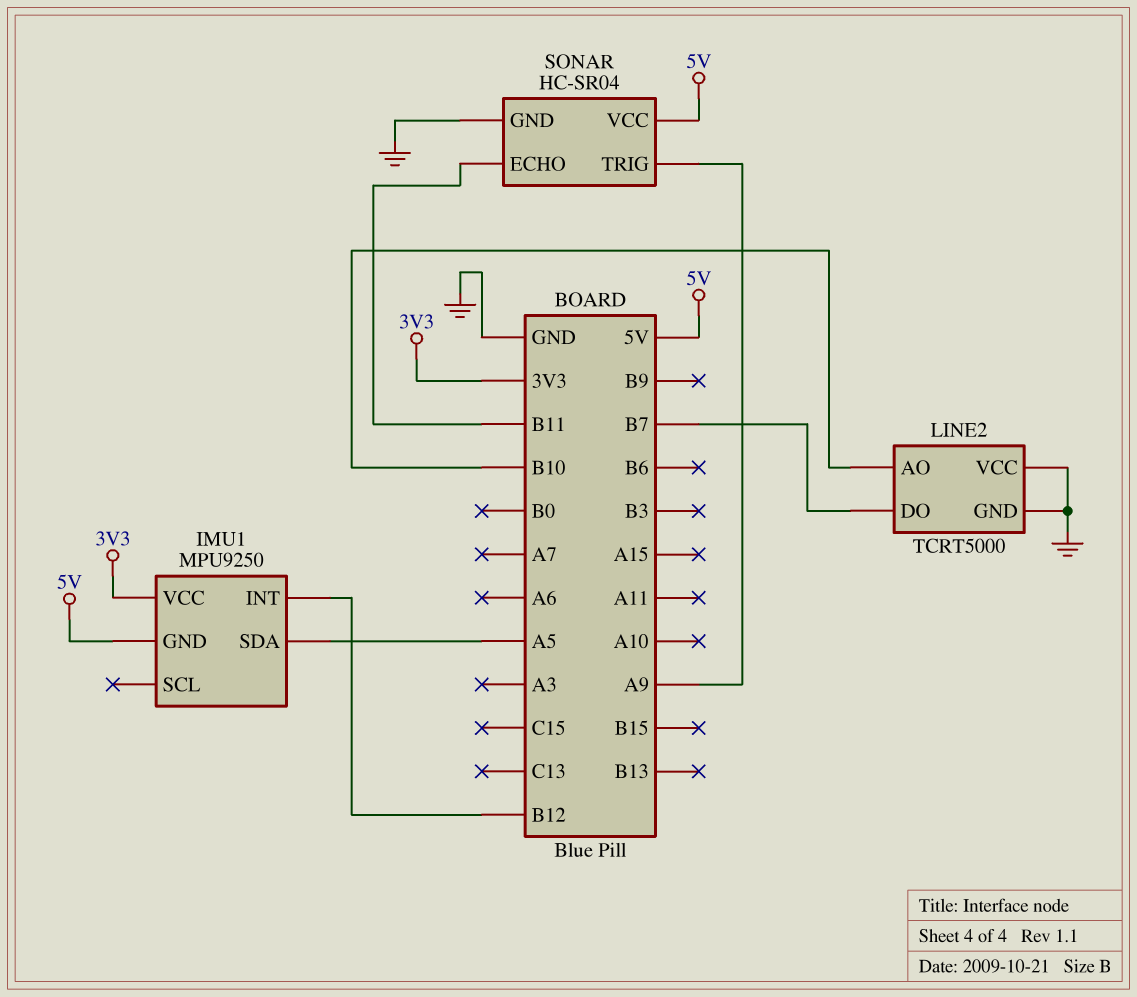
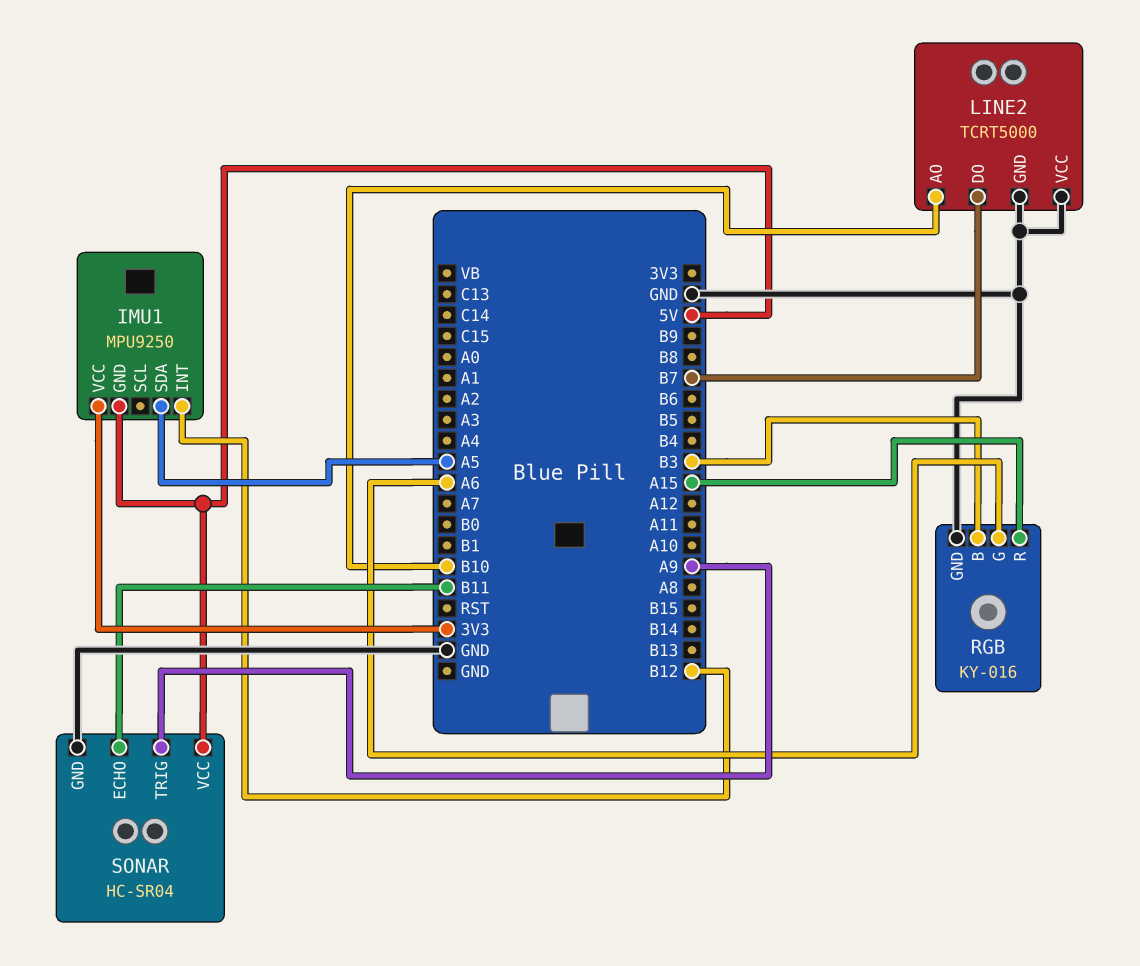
RGB: none -> KY-016
RGB pin B: none -> B3
RGB pin G: none -> A6
RGB pin GND: none -> GND
RGB pin R: none -> A15

